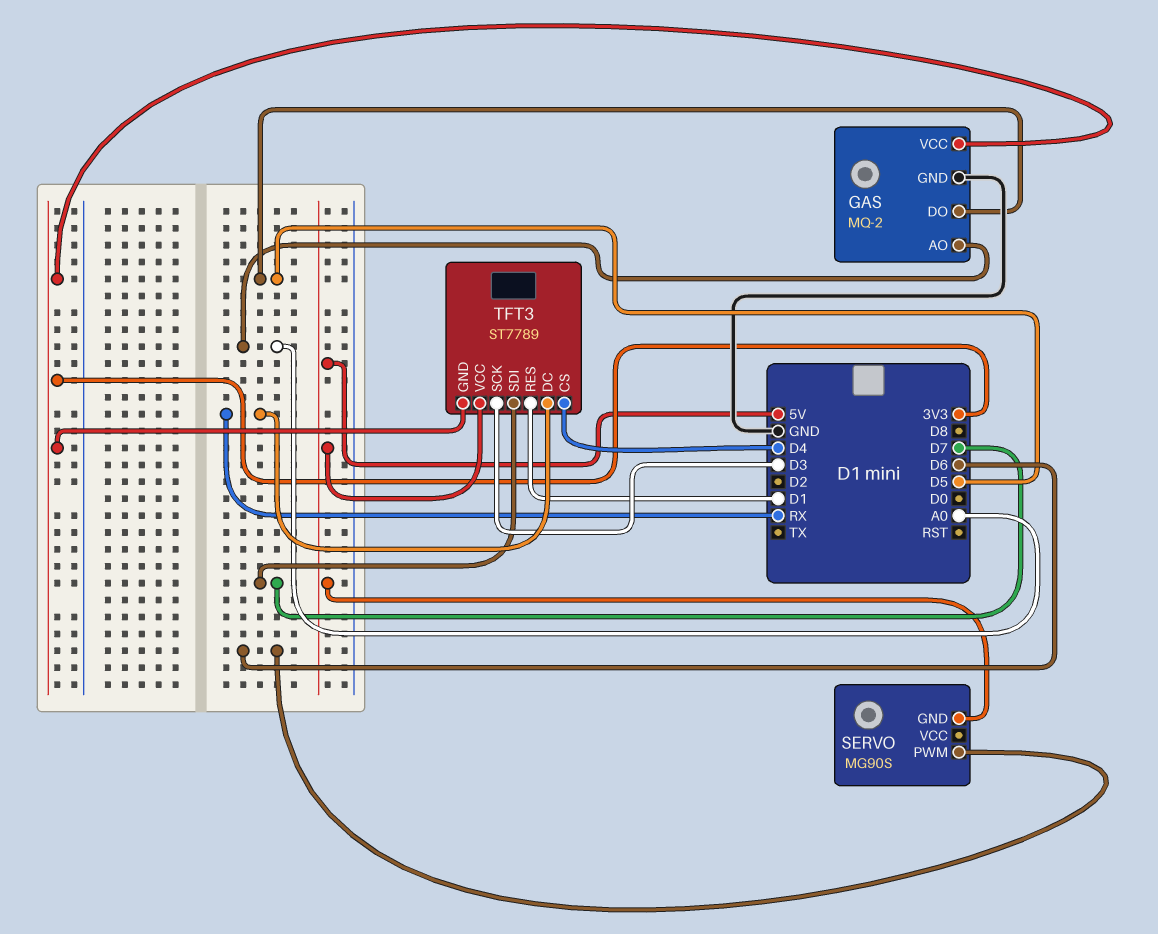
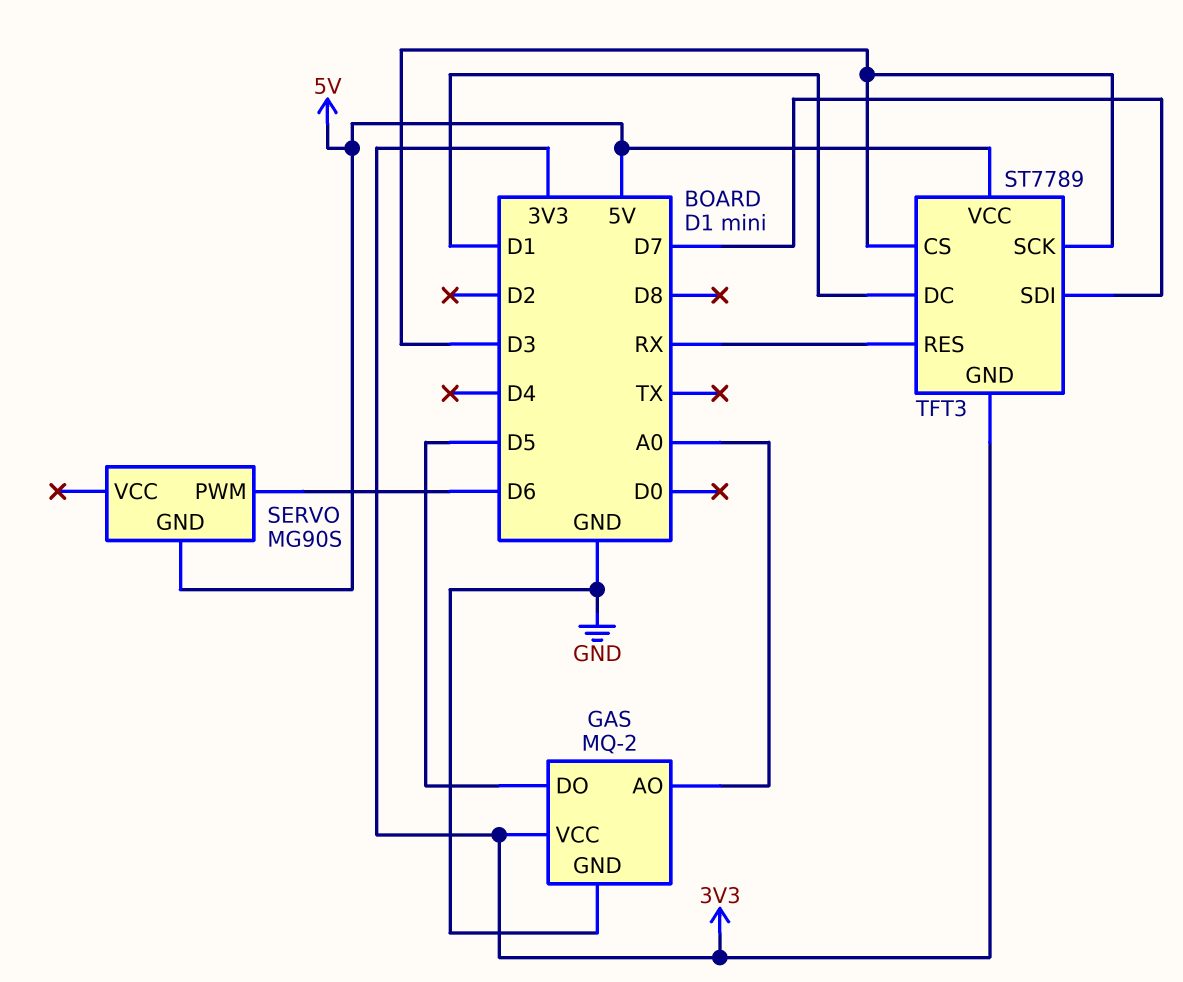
TFT3 pin CS: D4 -> D3
TFT3 pin DC: RX -> D1
TFT3 pin RES: D1 -> RX

